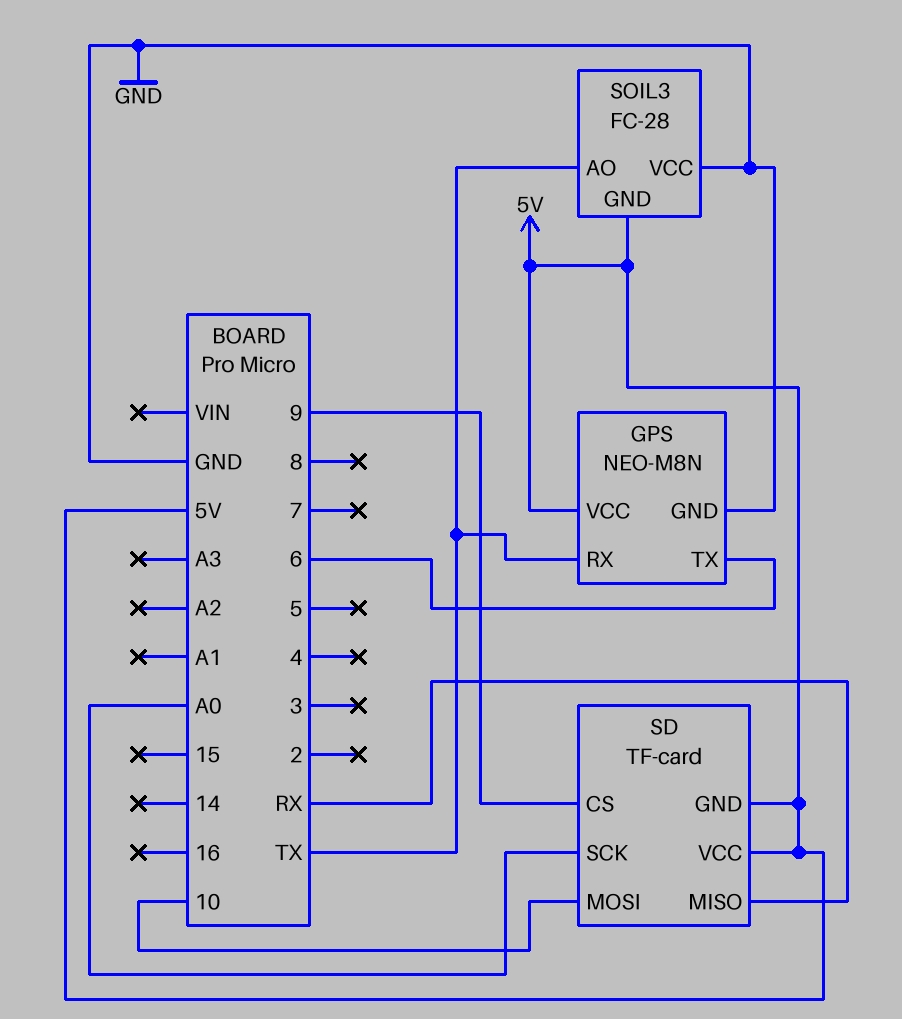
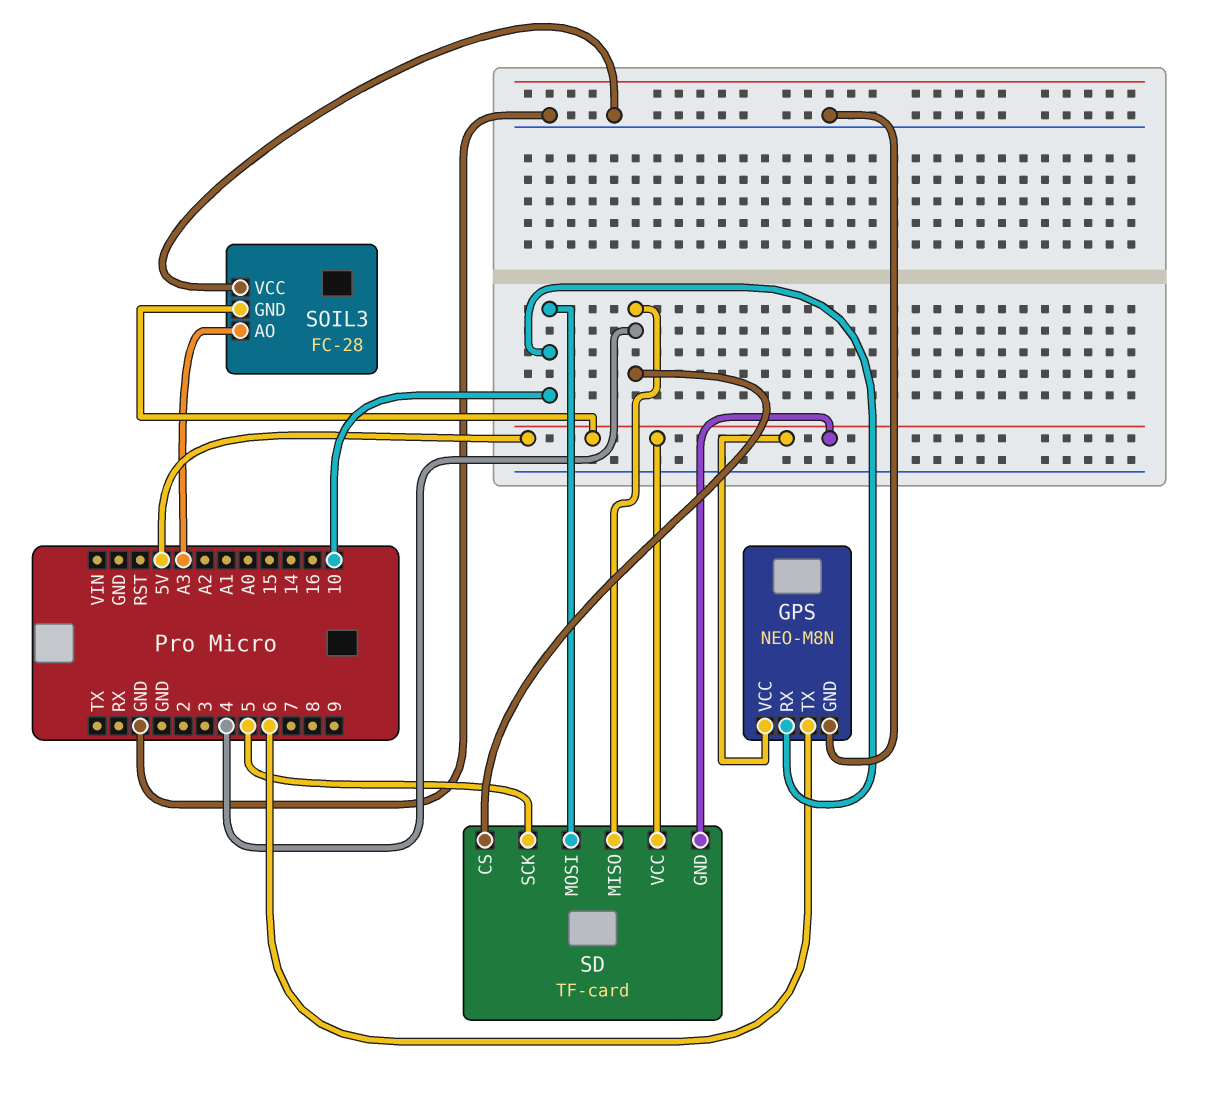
GPS pin RX: TX -> 10
SD pin CS: 9 -> 4
SD pin MISO: RX -> 4
SD pin SCK: A0 -> 5
SOIL3 pin AO: TX -> A3

